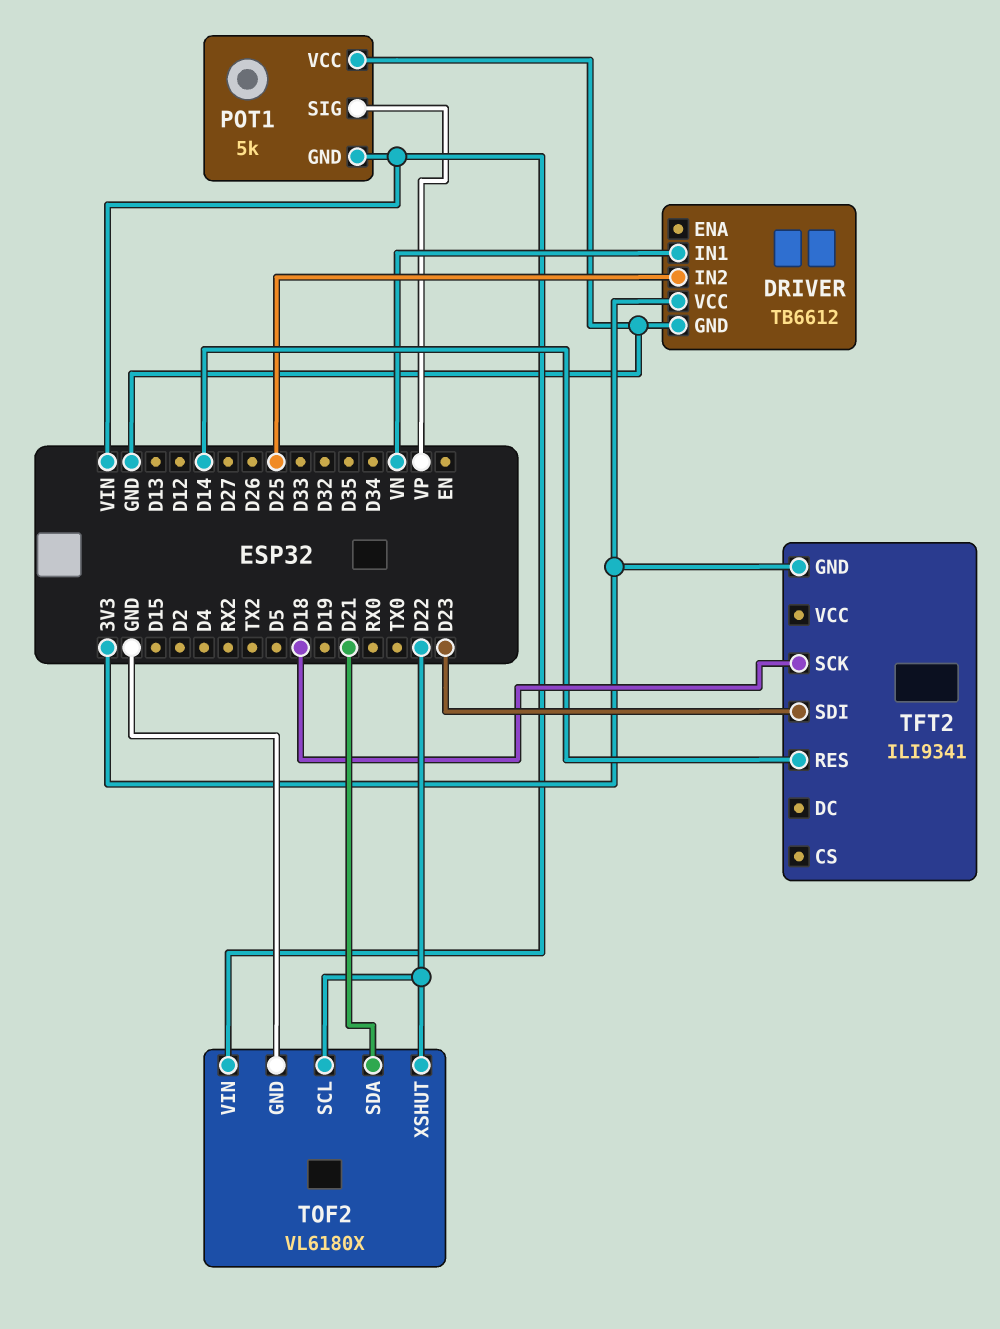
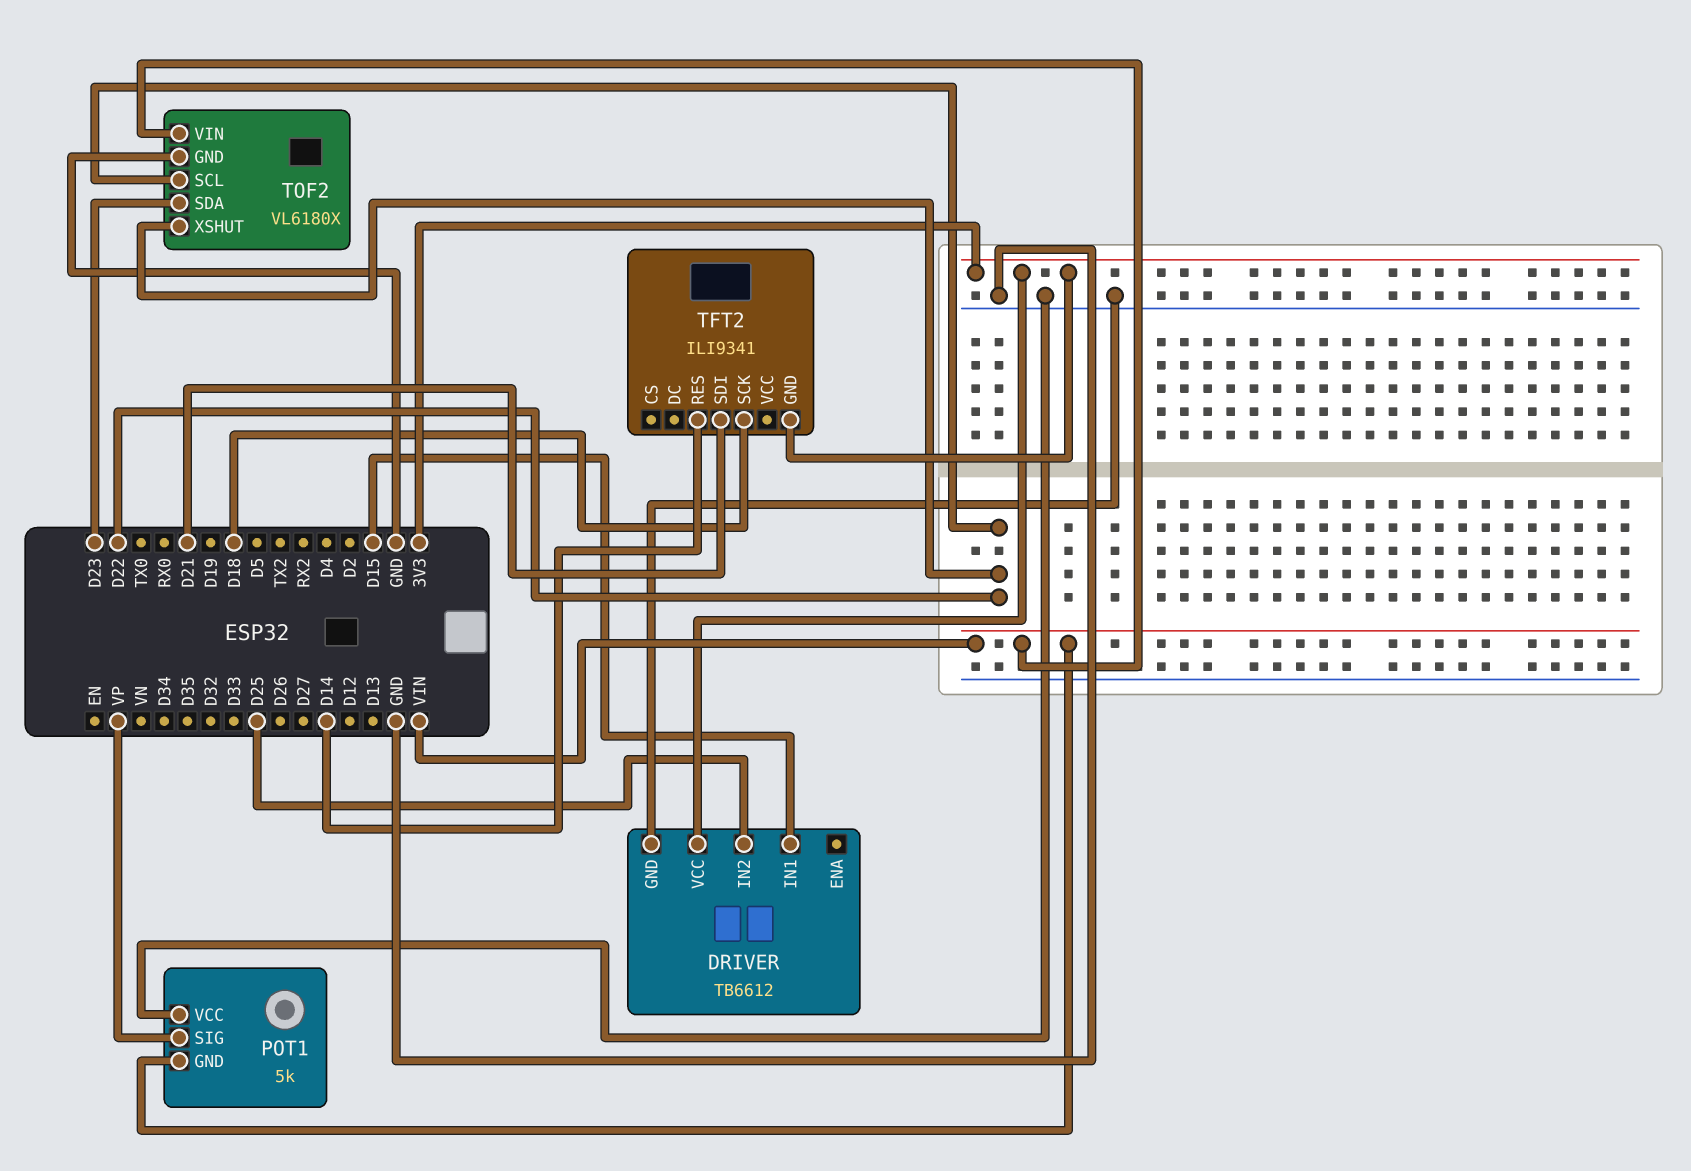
DRIVER pin IN1: VN -> D15
TFT2 pin SDI: D23 -> D21
TOF2 pin SDA: D21 -> D23

